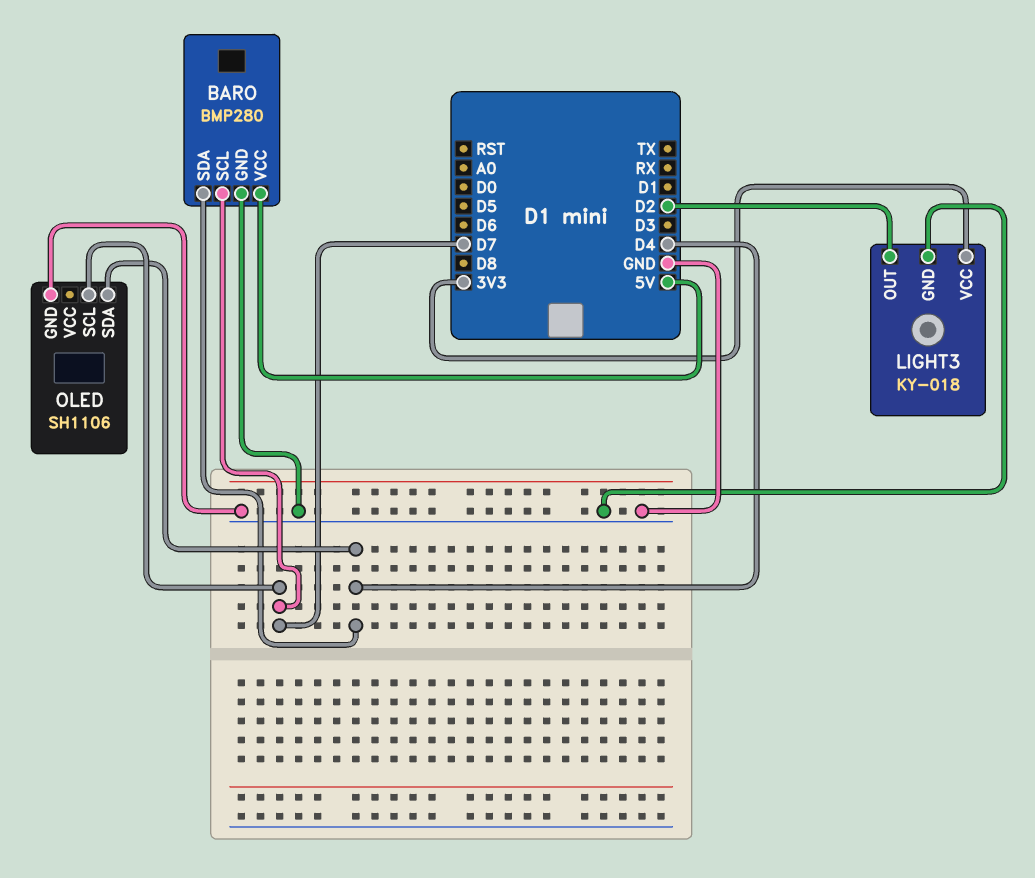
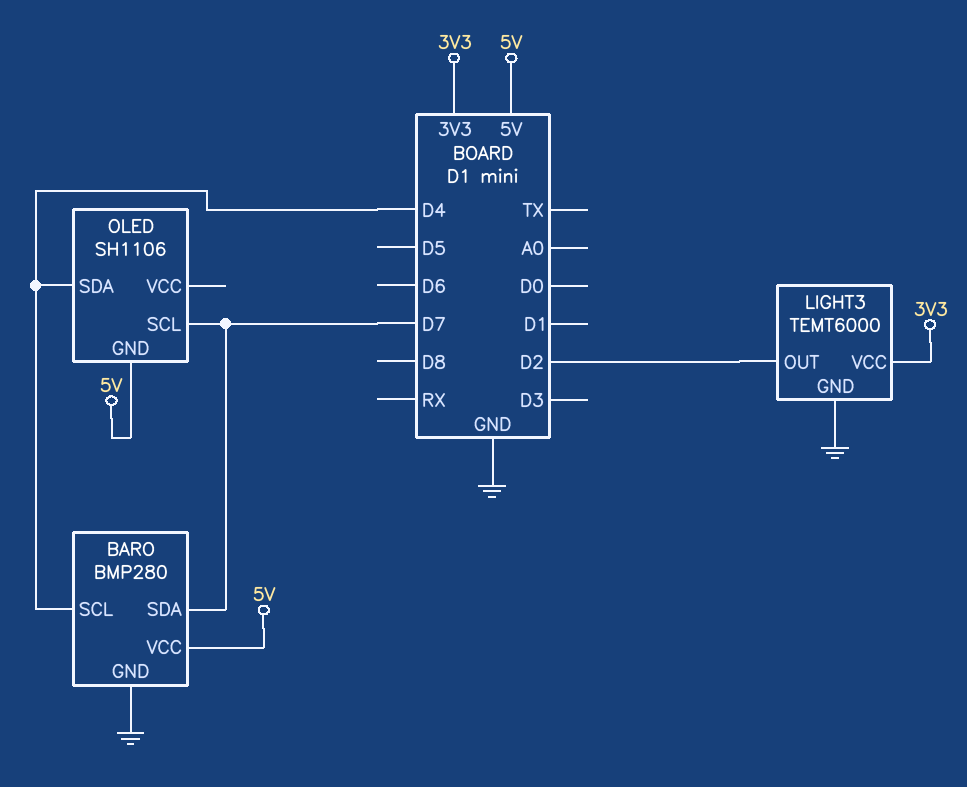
BARO pin SCL: D7 -> D4
BARO pin SDA: D4 -> D7
LIGHT3: KY-018 -> TEMT6000
OLED pin GND: GND -> 5V

